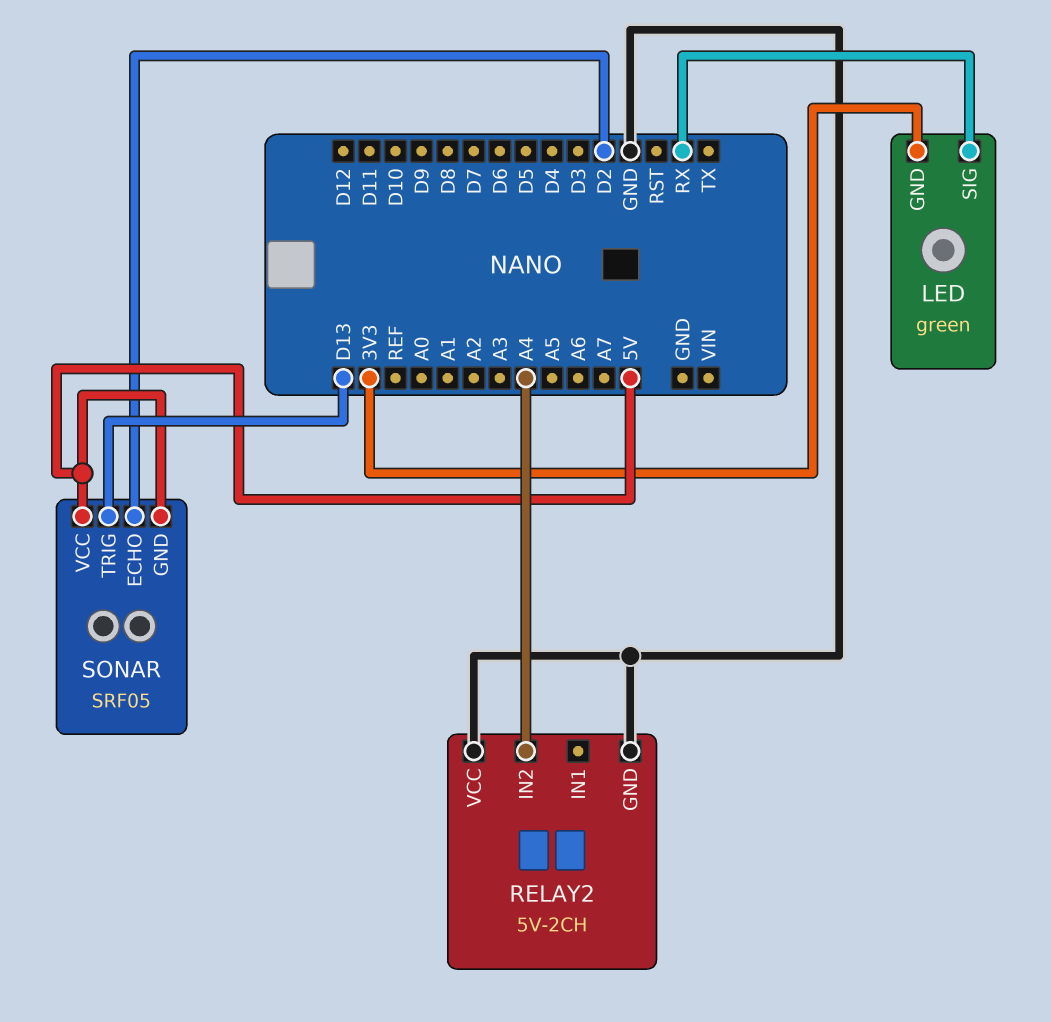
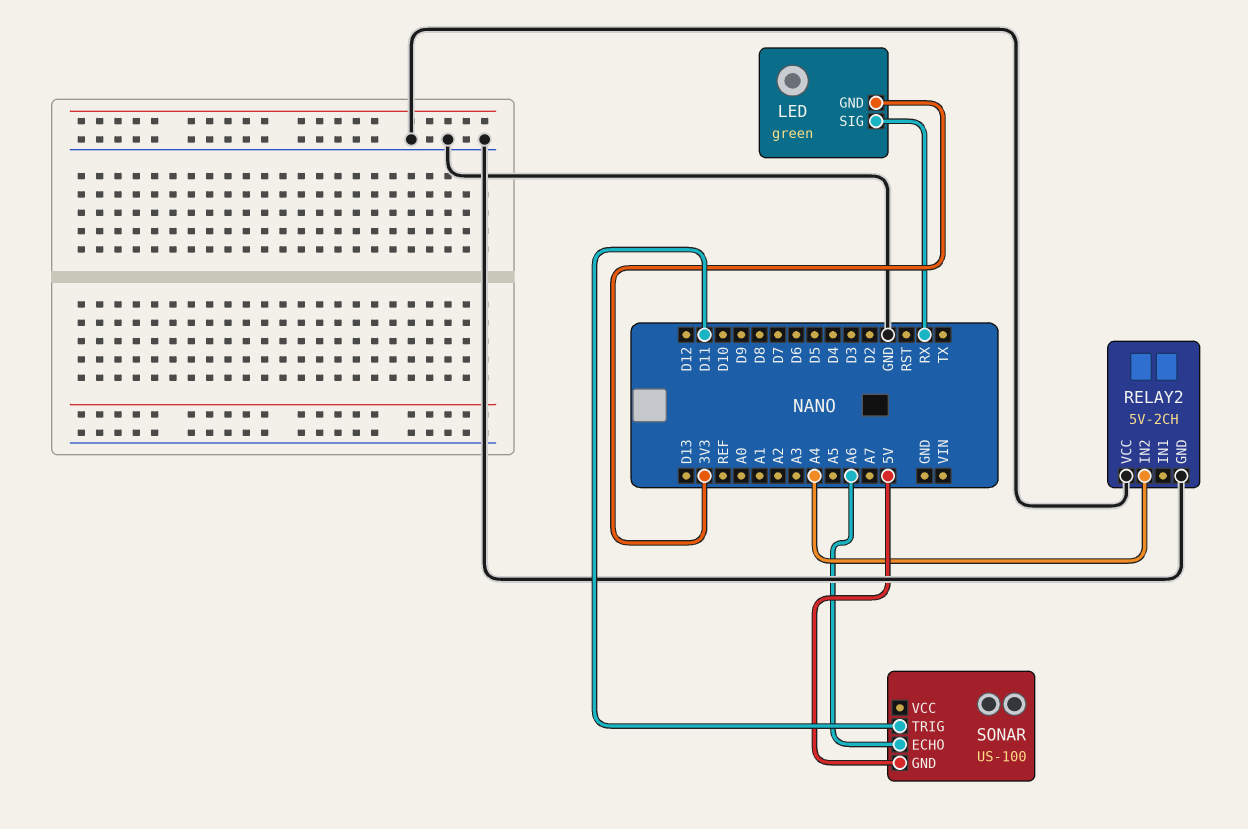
SONAR: SRF05 -> US-100
SONAR pin ECHO: D2 -> A6
SONAR pin TRIG: D13 -> D11
SONAR pin VCC: 5V -> none

